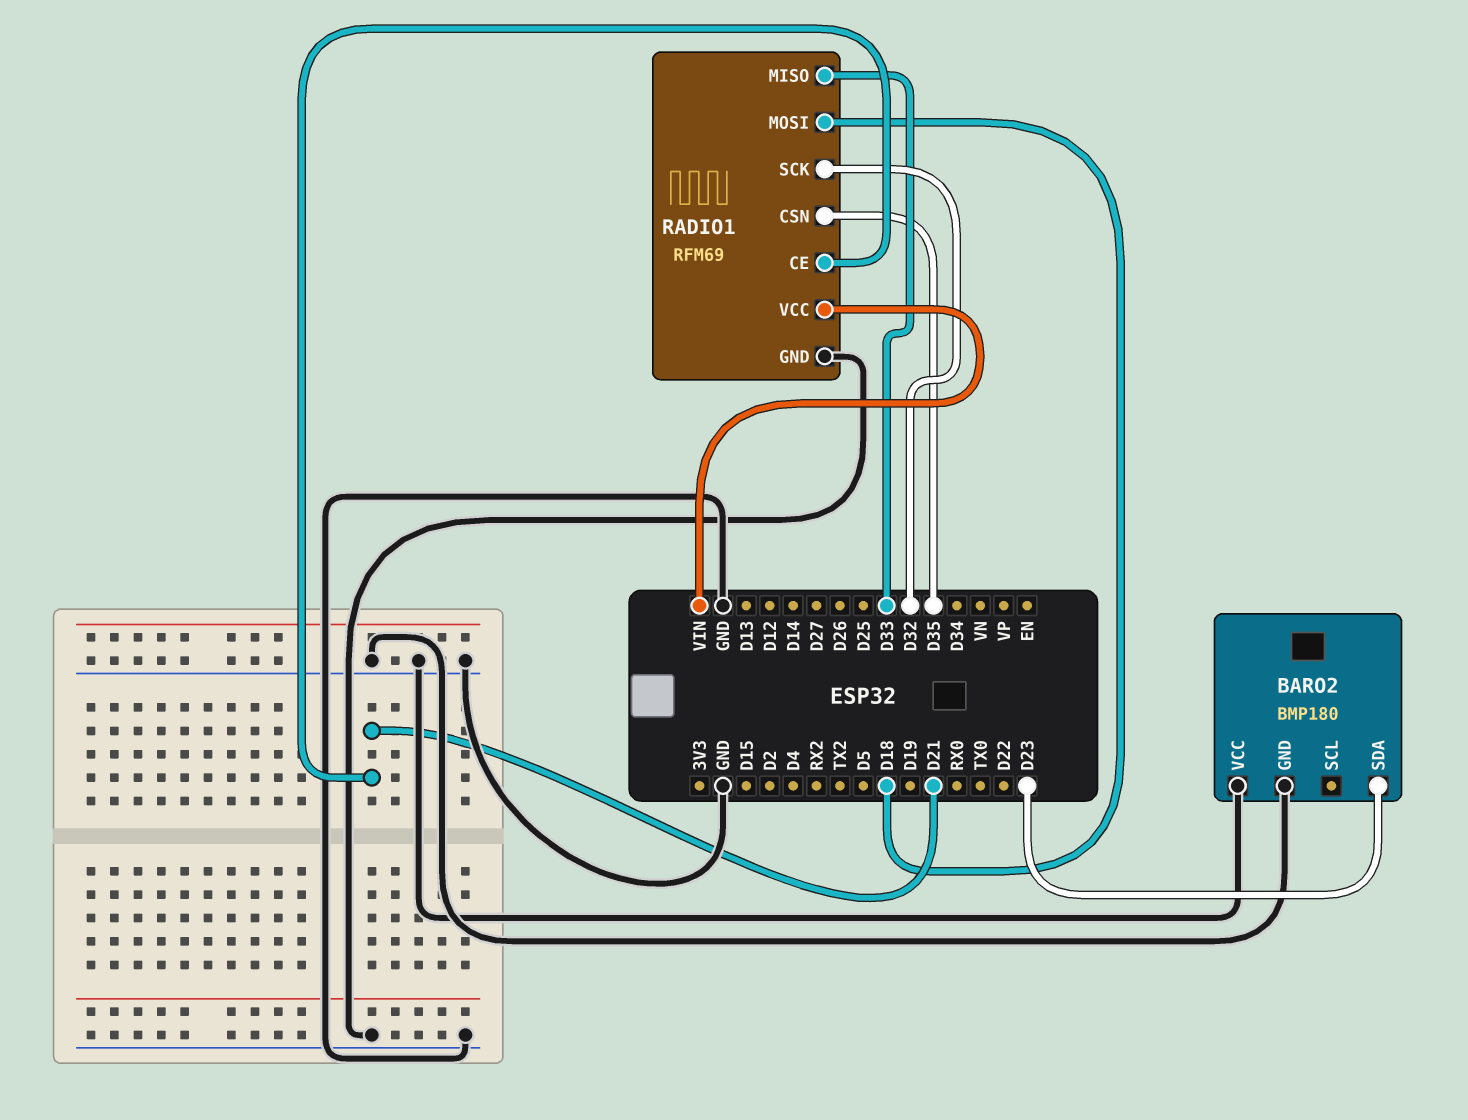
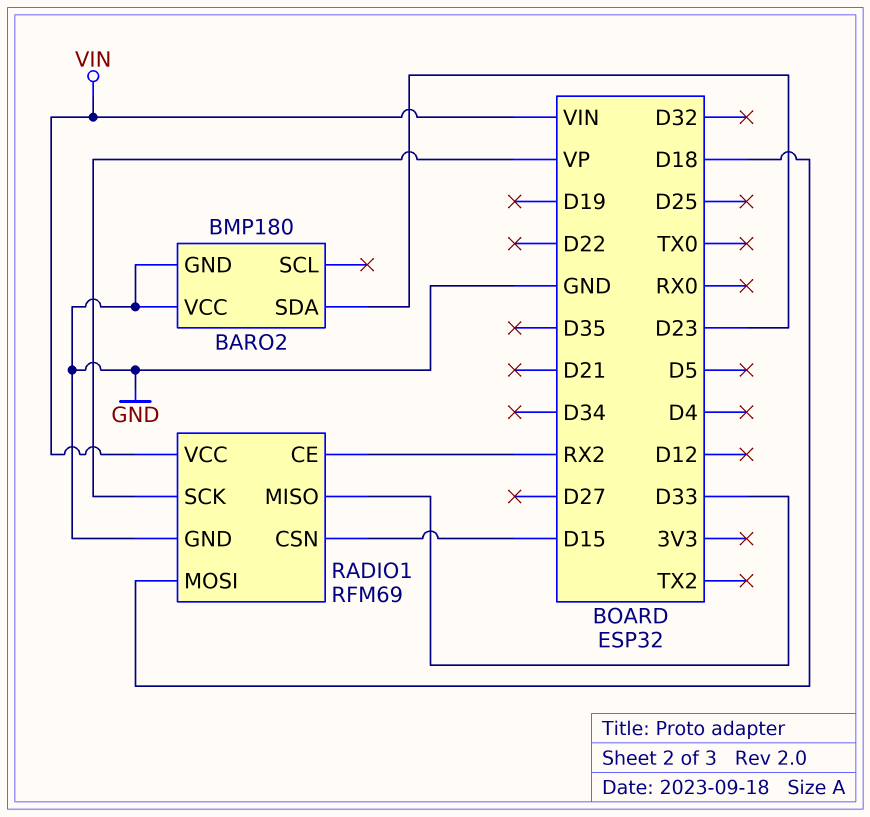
RADIO1 pin CE: D21 -> RX2
RADIO1 pin CSN: D35 -> D15
RADIO1 pin SCK: D32 -> VP

